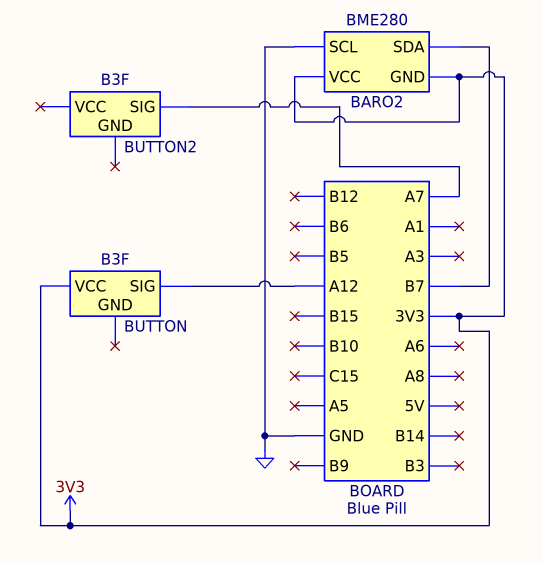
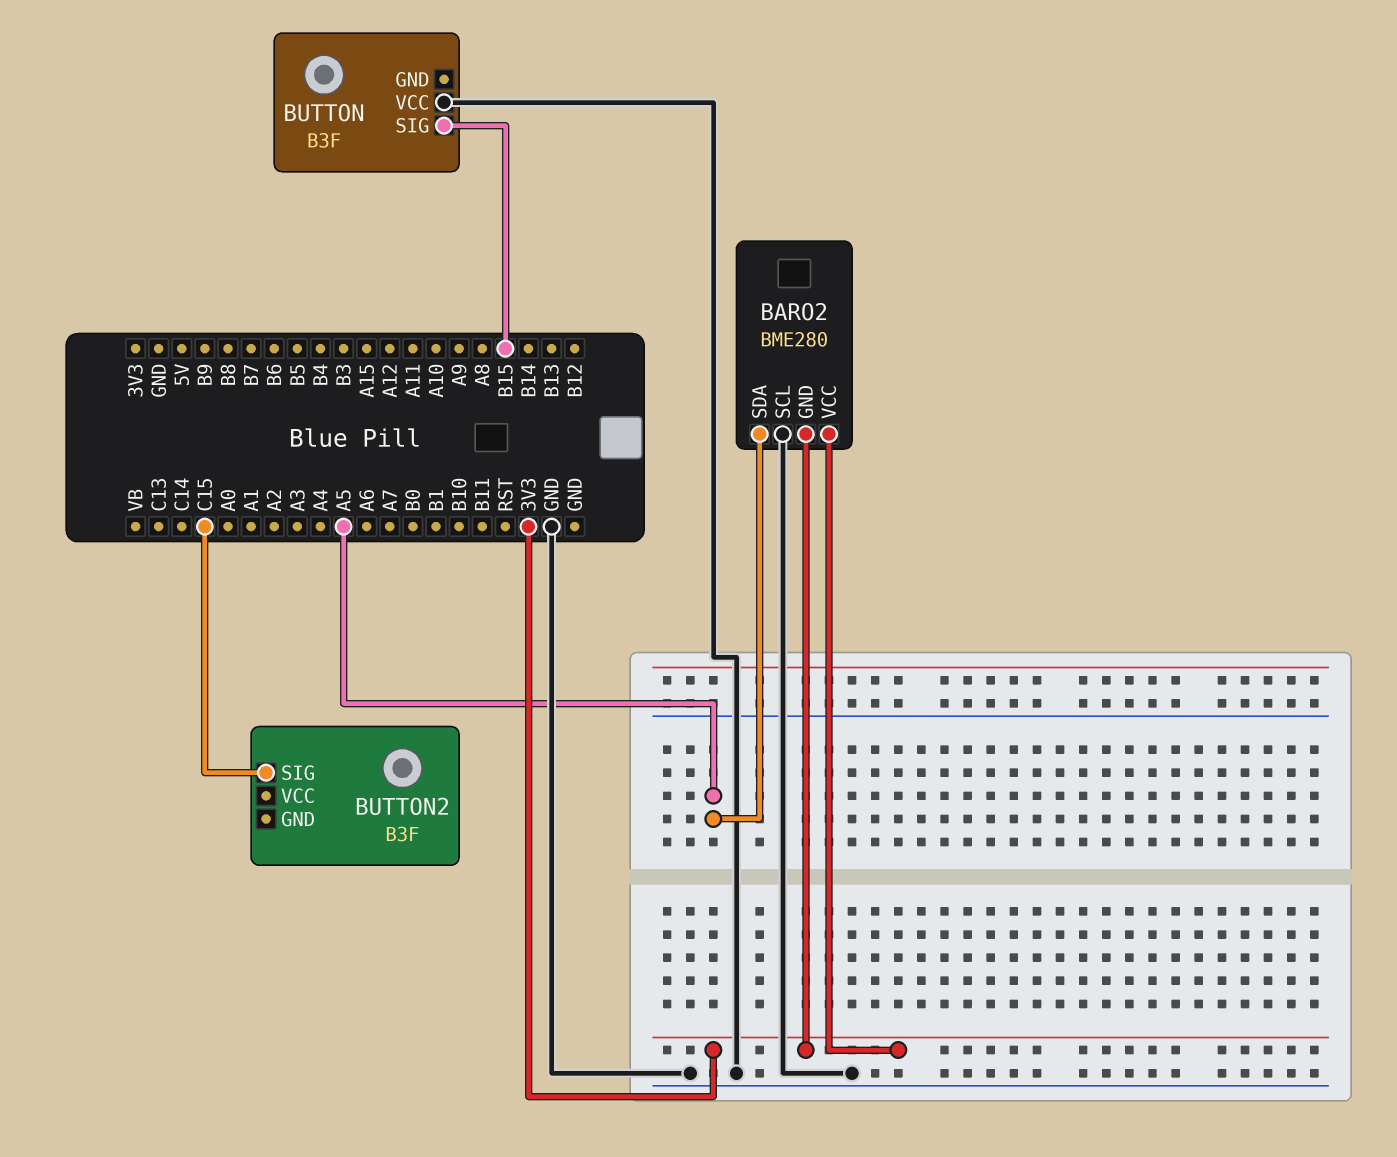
BARO2 pin SDA: B7 -> A5
BUTTON pin SIG: A12 -> B15
BUTTON pin VCC: 3V3 -> GND
BUTTON2 pin SIG: A7 -> C15

